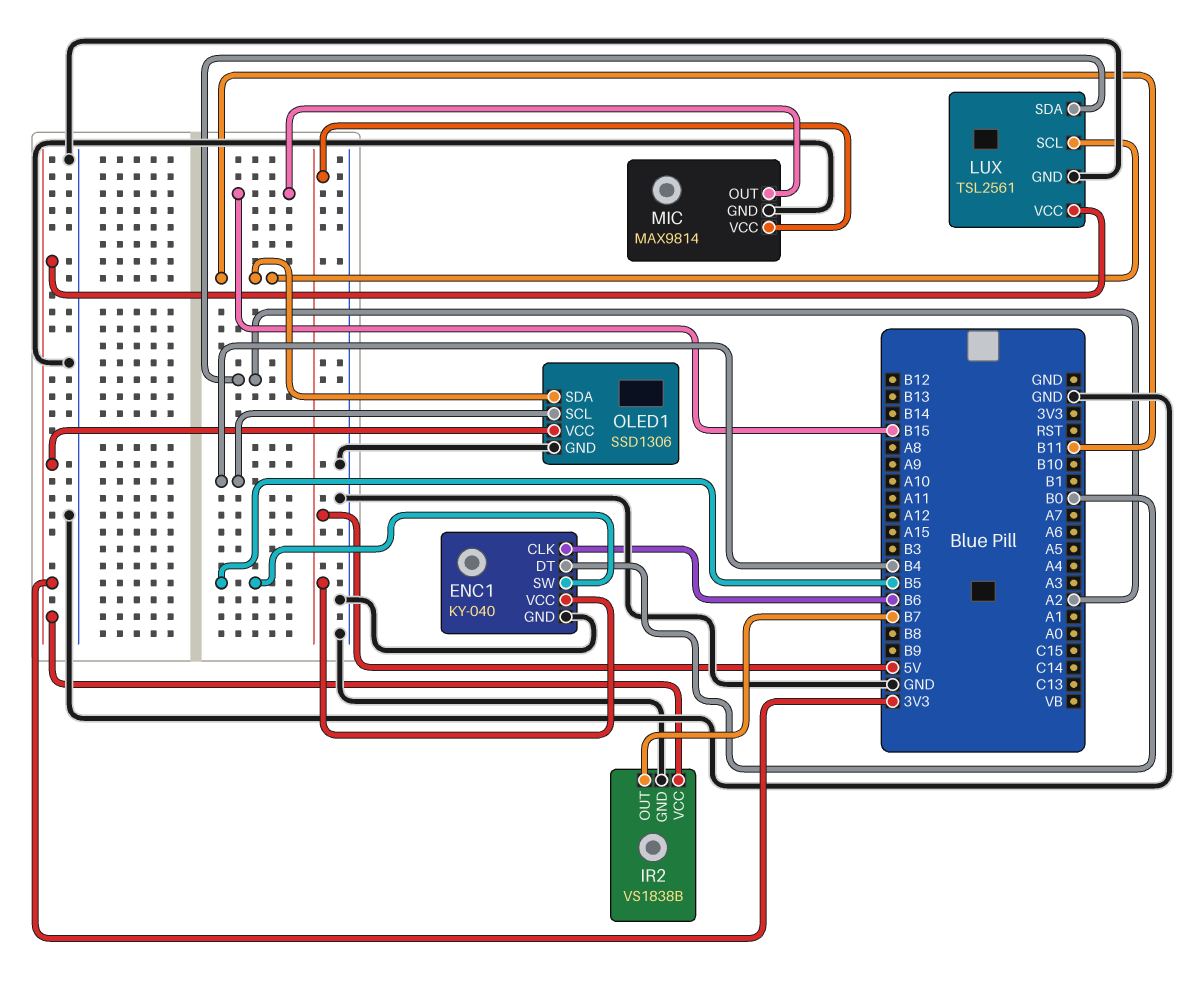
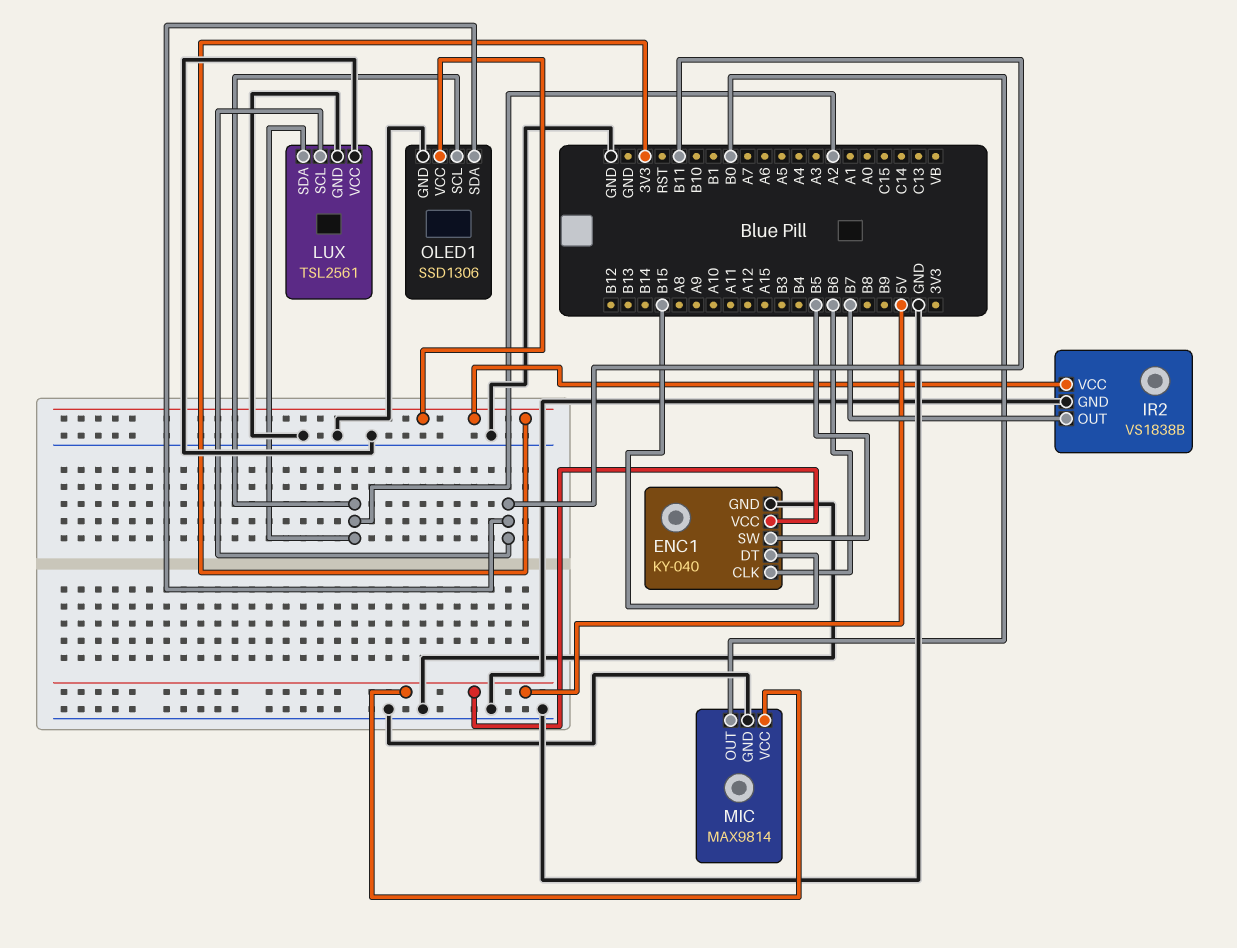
ENC1 pin DT: B0 -> B15
LUX pin VCC: 3V3 -> GND
MIC pin OUT: B15 -> B0
OLED1 pin SCL: B4 -> A2

